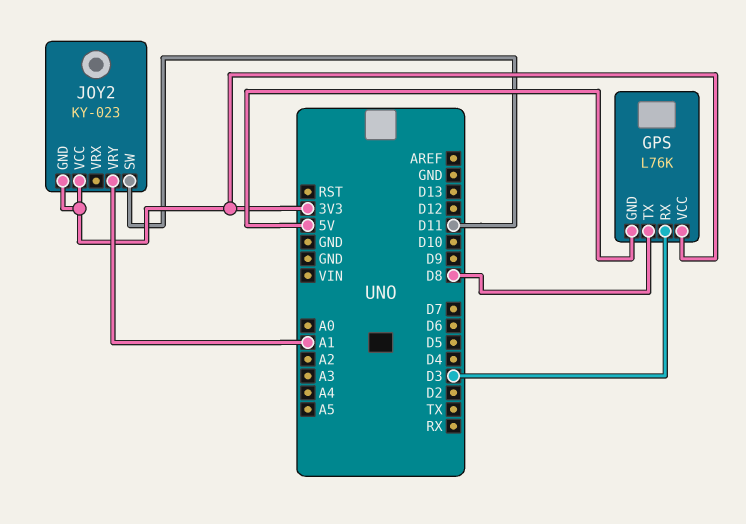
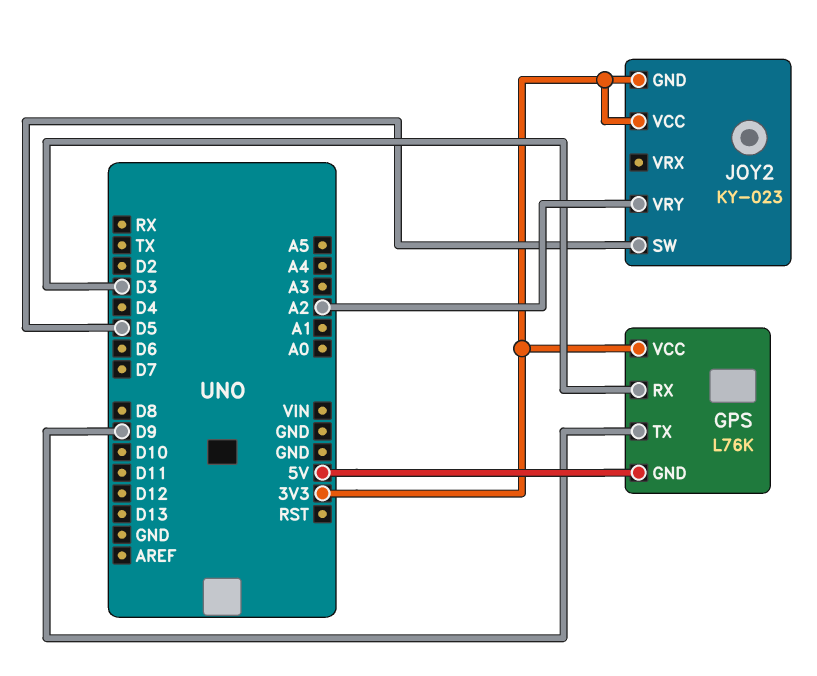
GPS pin TX: D8 -> D9
JOY2 pin SW: D11 -> D5
JOY2 pin VRY: A1 -> A2

